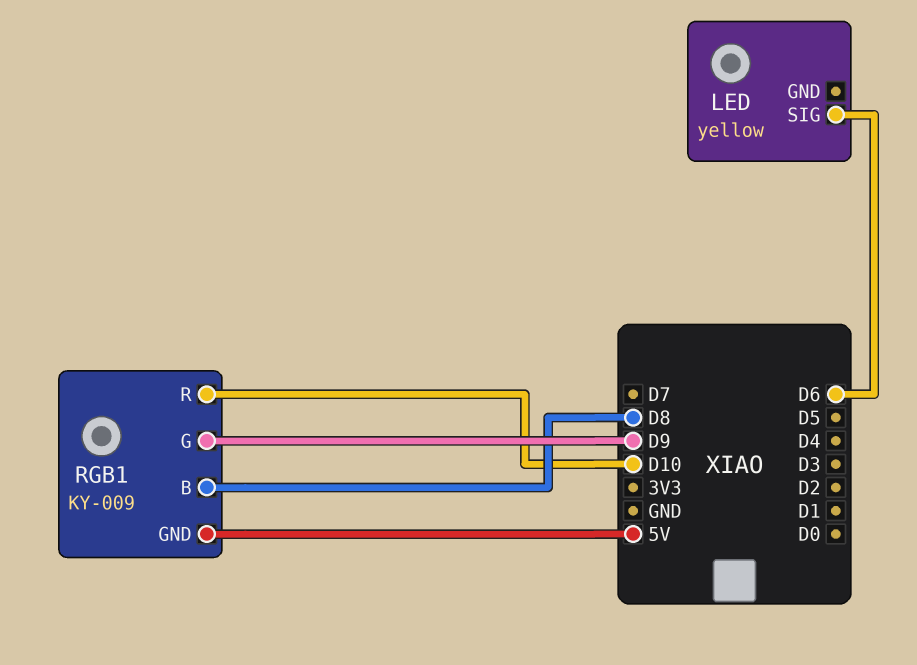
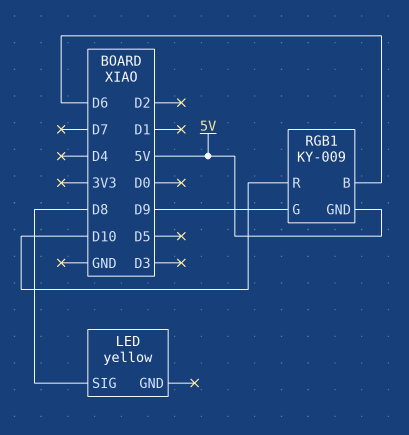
LED pin SIG: D6 -> D8
RGB1 pin B: D8 -> D6

